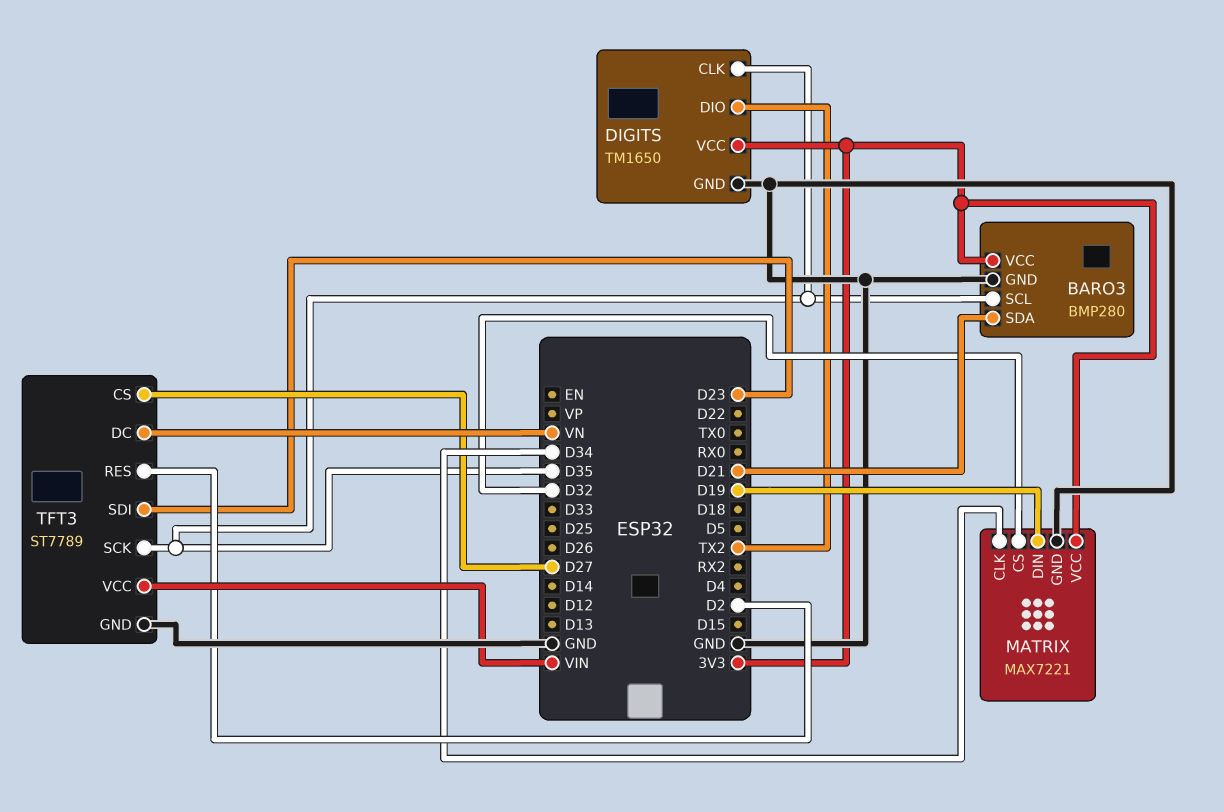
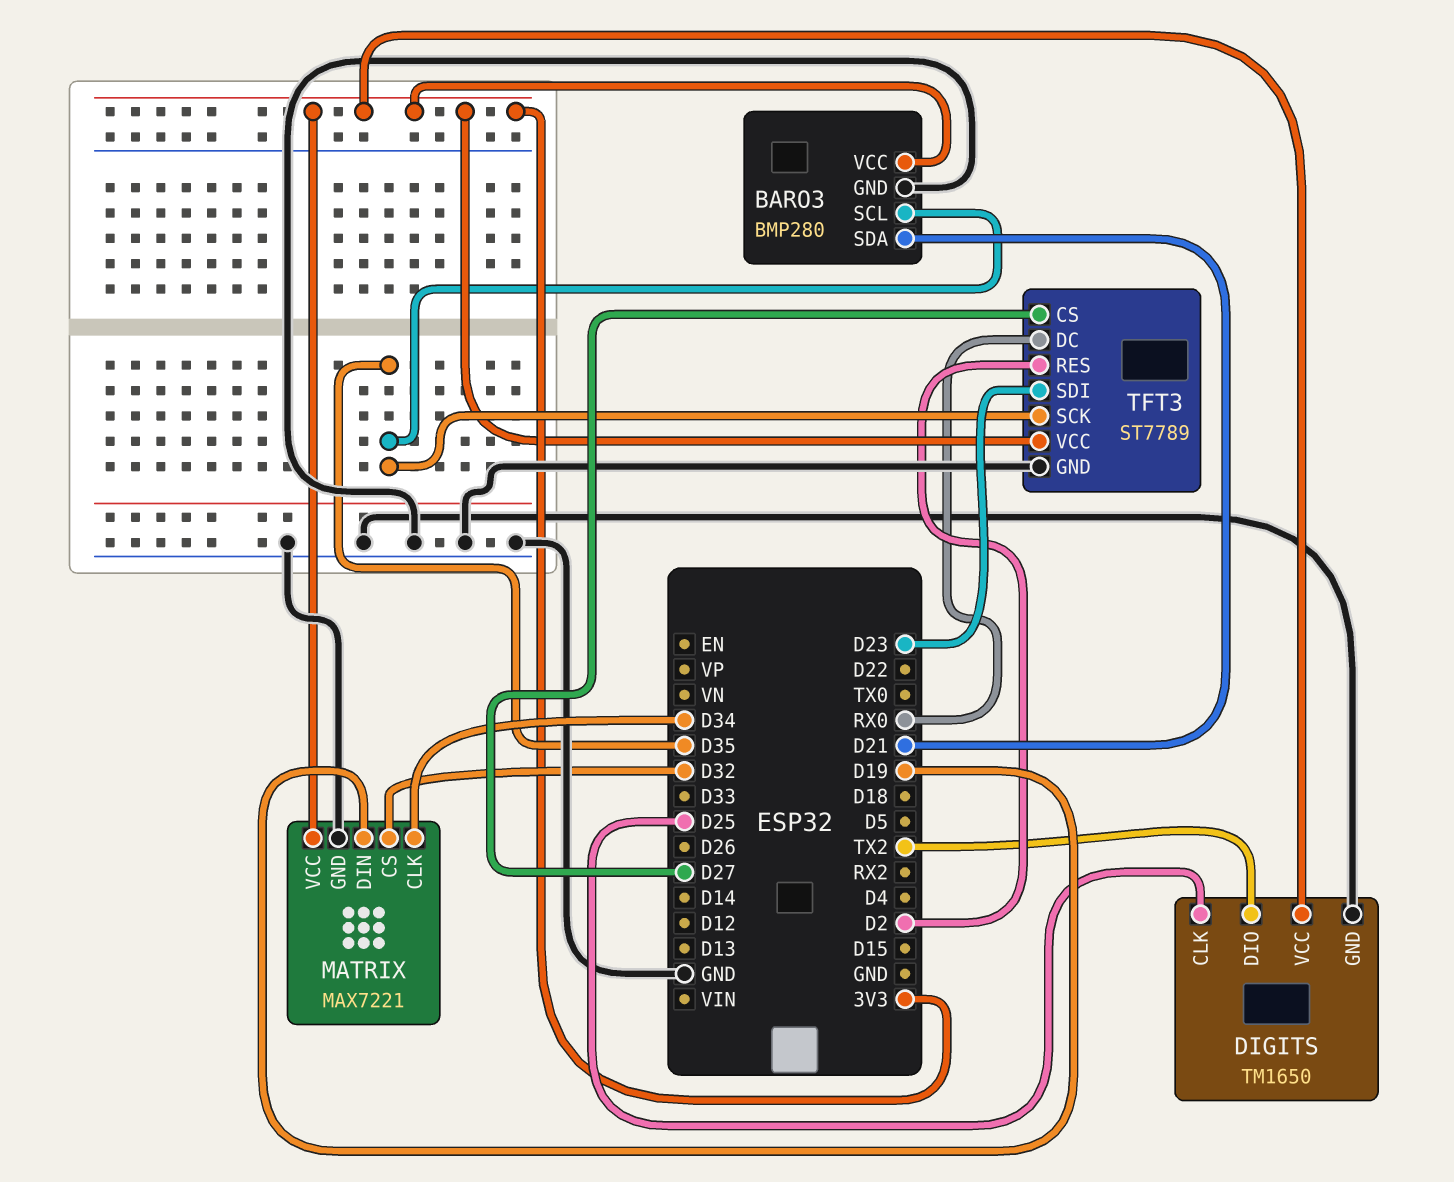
DIGITS pin CLK: D35 -> D25
TFT3 pin DC: VN -> RX0
TFT3 pin VCC: VIN -> 3V3

